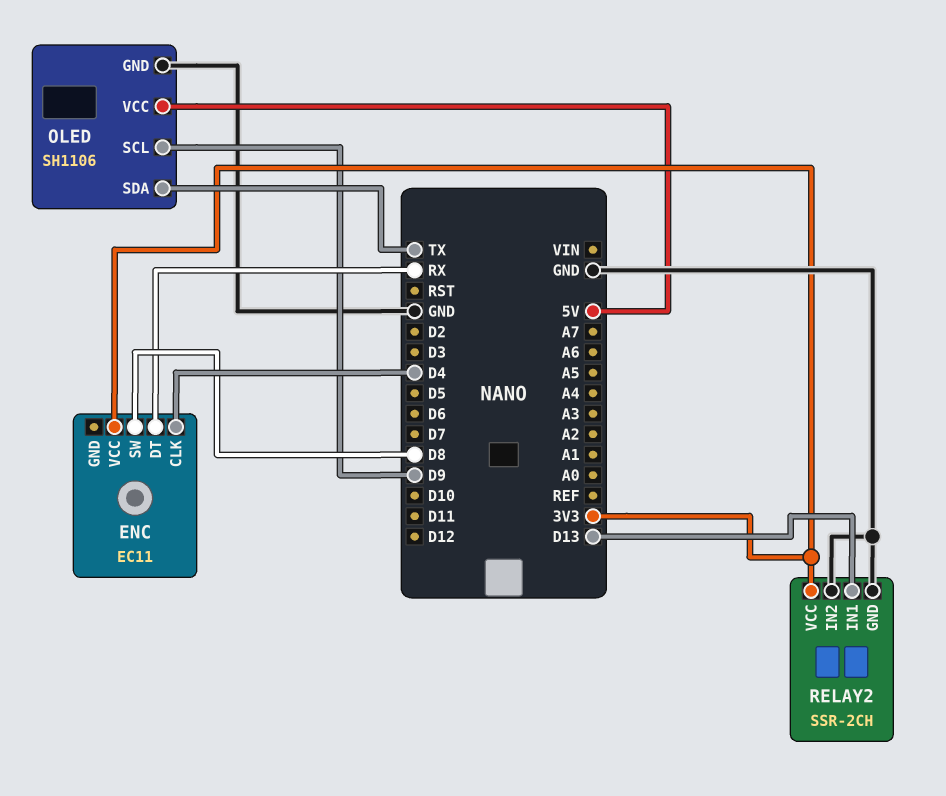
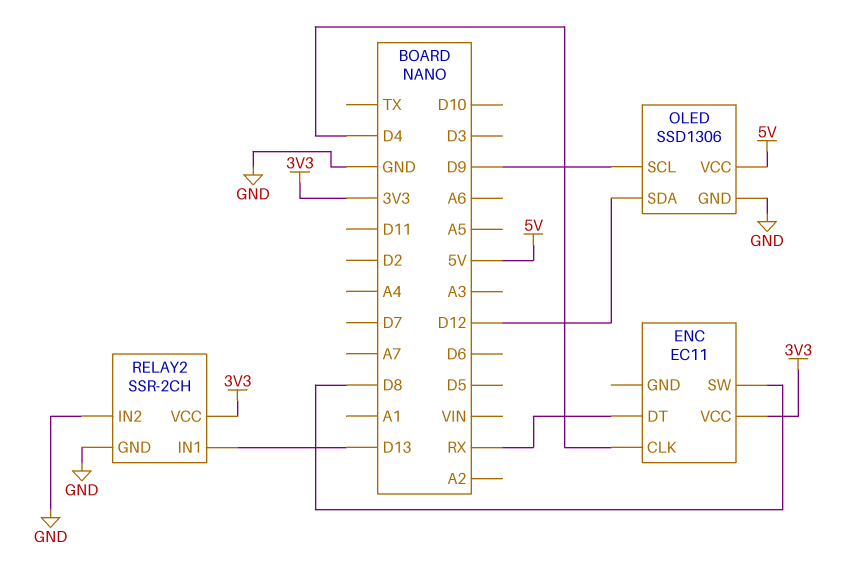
OLED: SH1106 -> SSD1306
OLED pin SDA: TX -> D12

